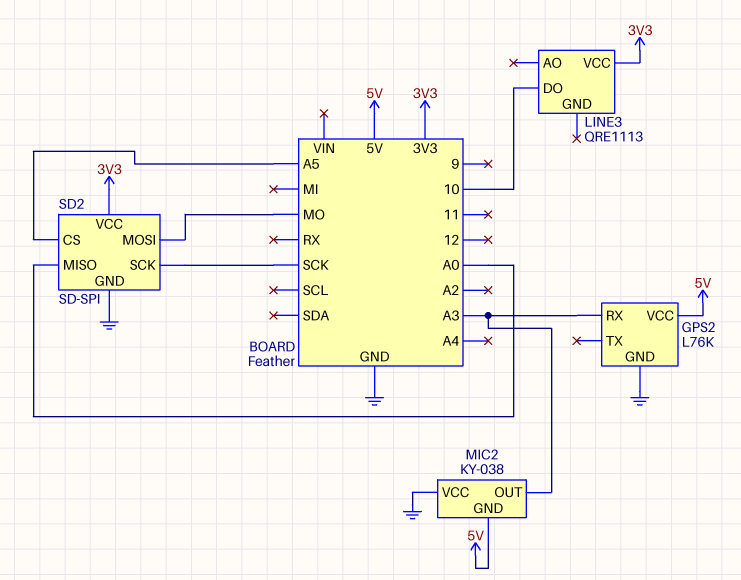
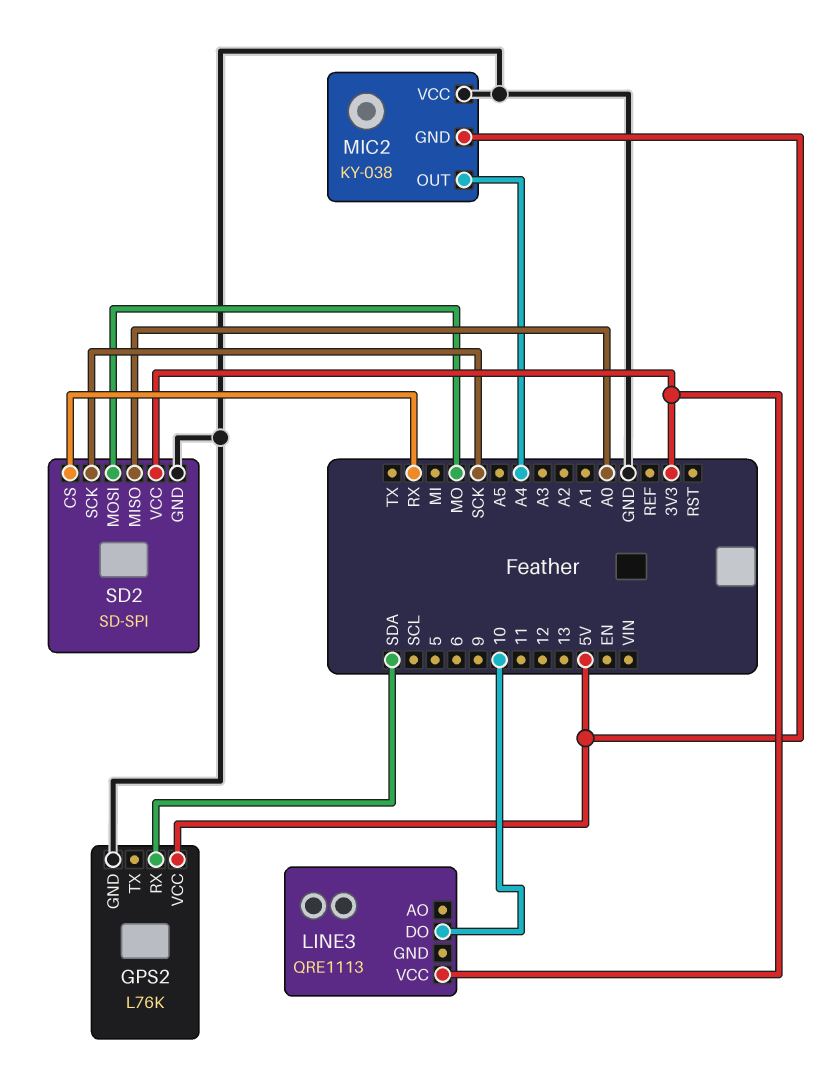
GPS2 pin RX: A3 -> SDA
MIC2 pin OUT: A3 -> A4
SD2 pin CS: A5 -> RX

